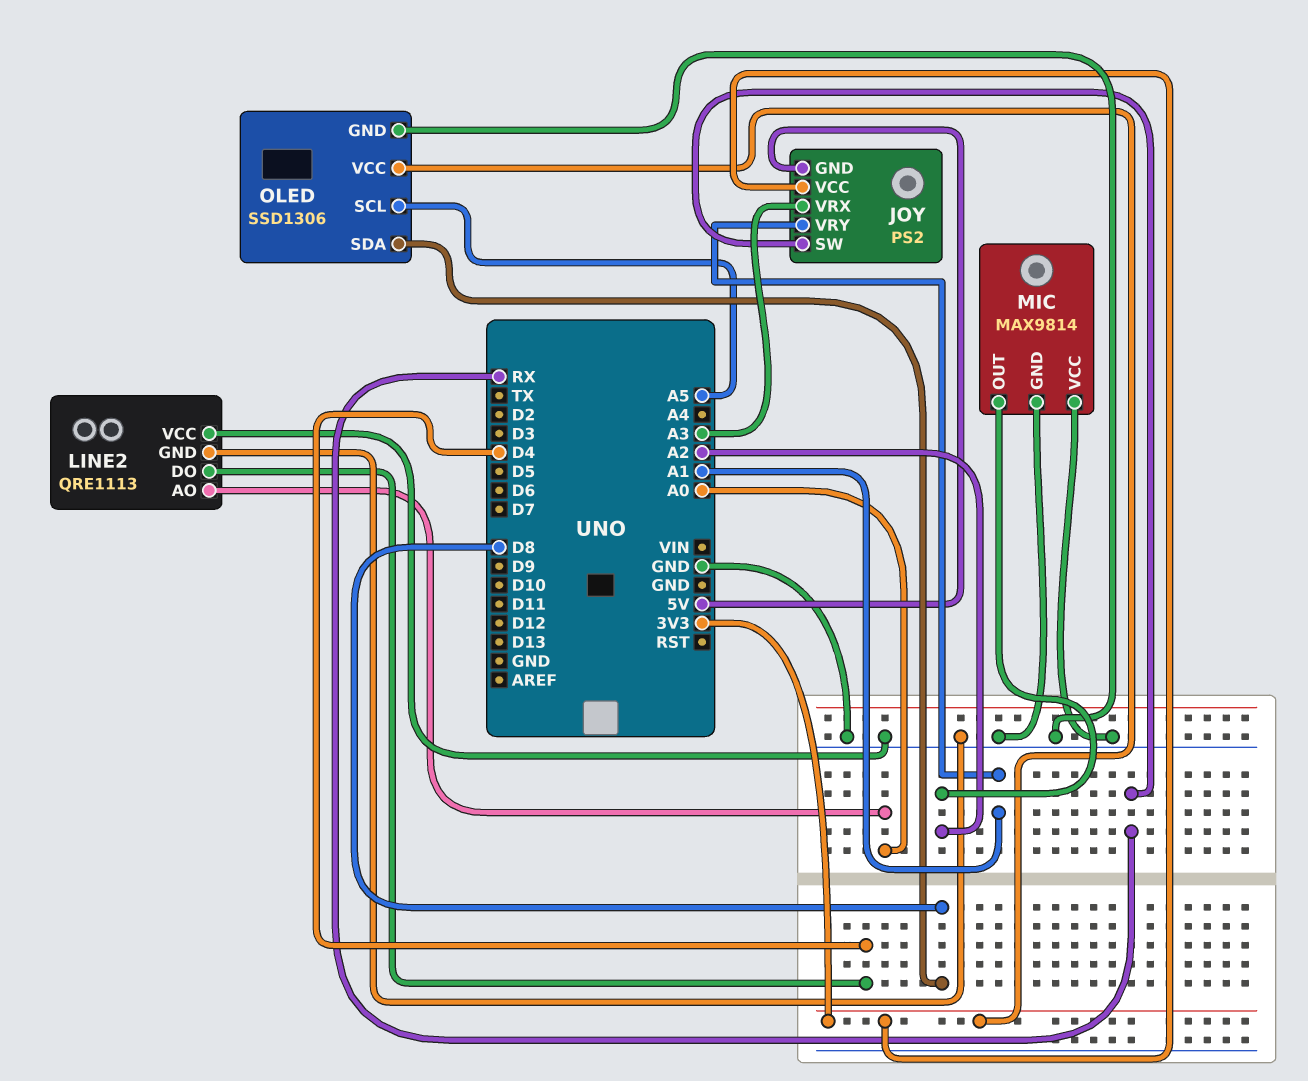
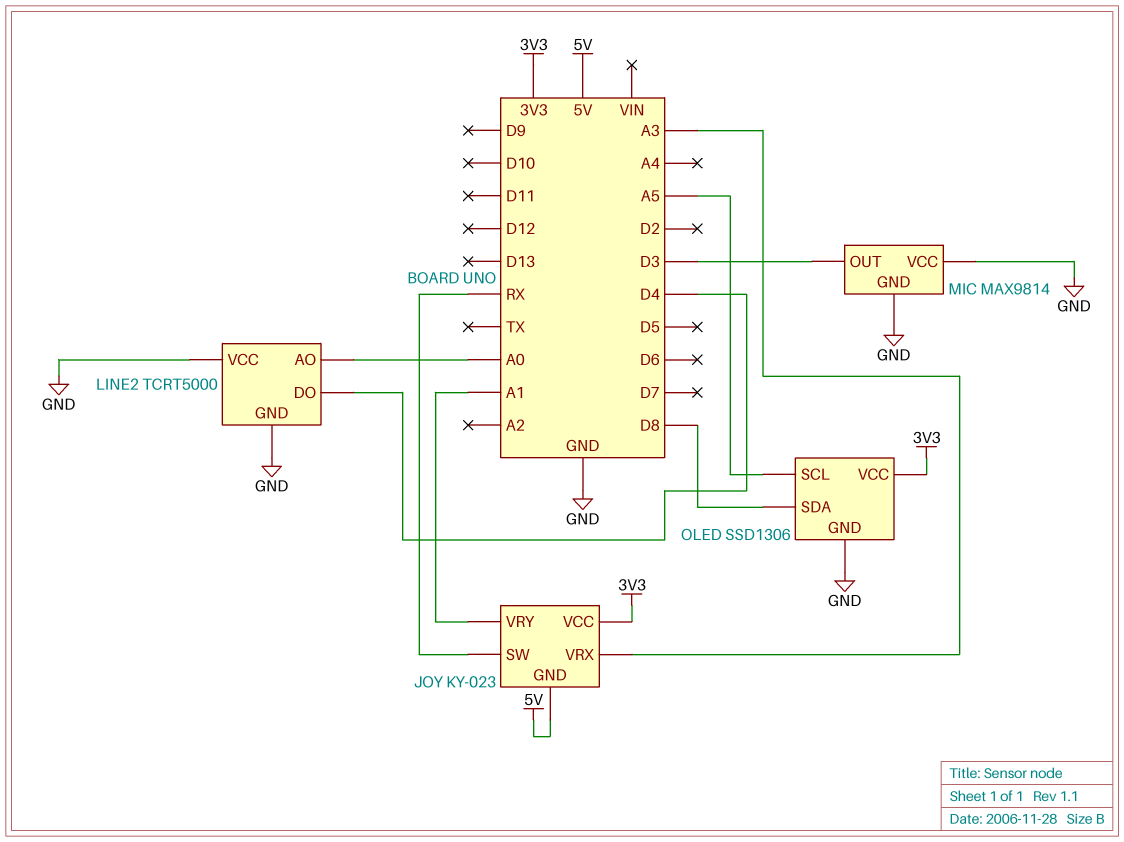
JOY: PS2 -> KY-023
LINE2: QRE1113 -> TCRT5000
MIC pin OUT: A2 -> D3

